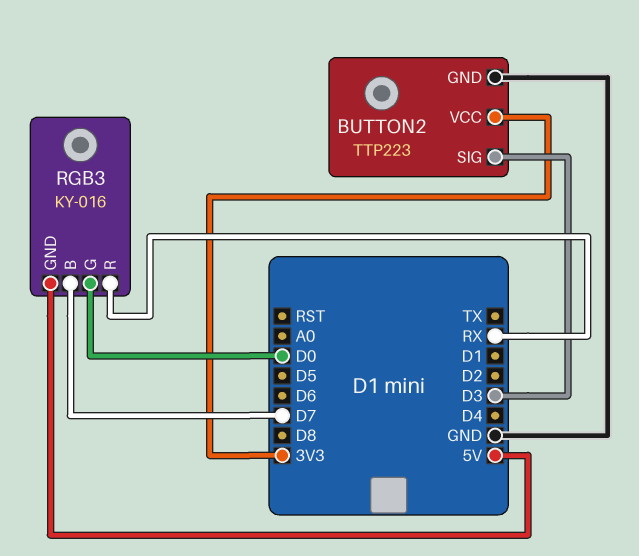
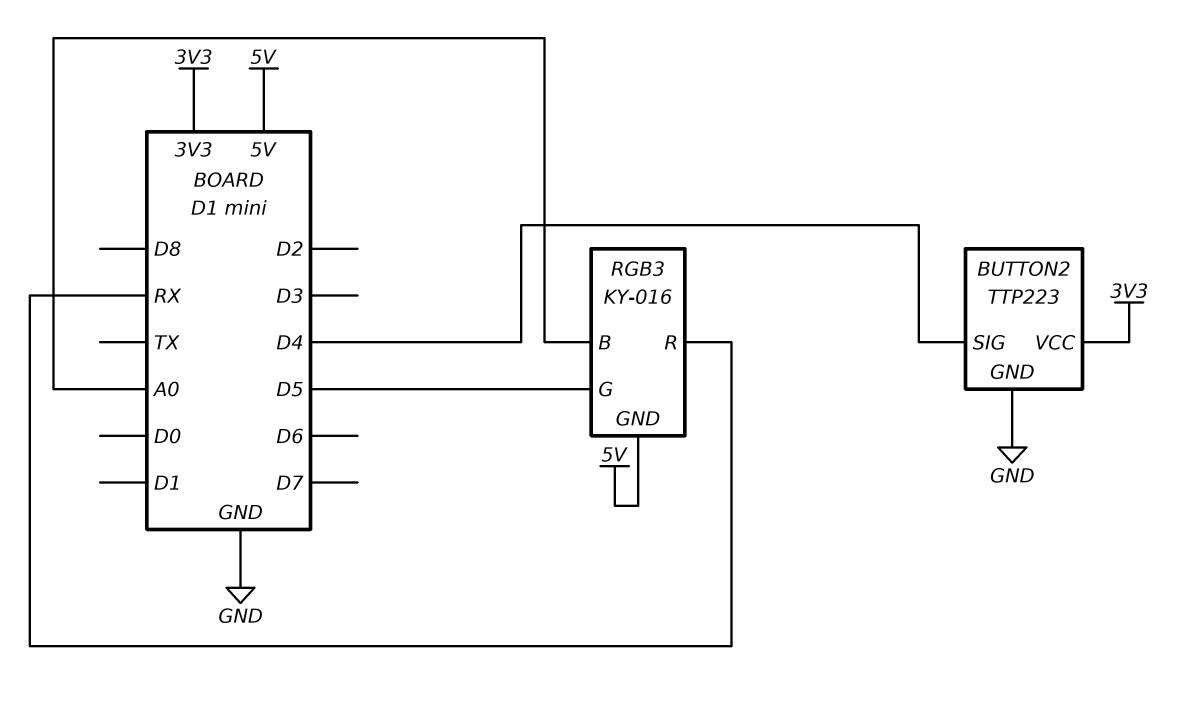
BUTTON2 pin SIG: D3 -> D4
RGB3 pin B: D7 -> A0
RGB3 pin G: D0 -> D5

